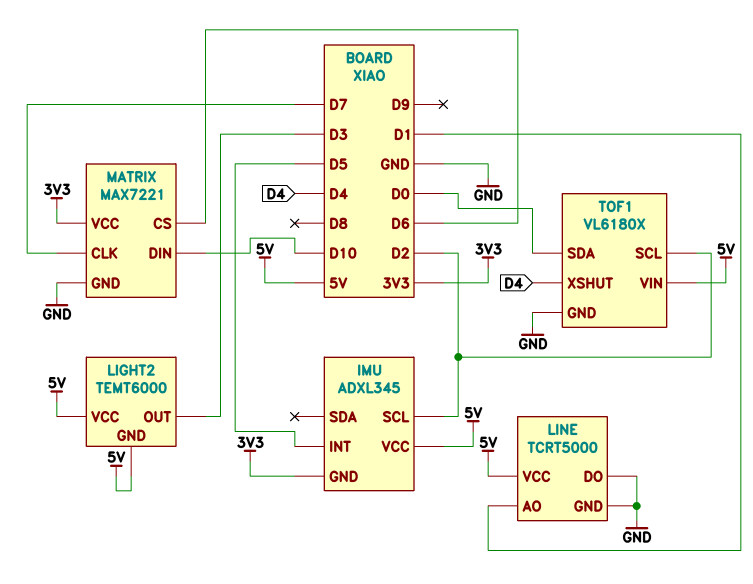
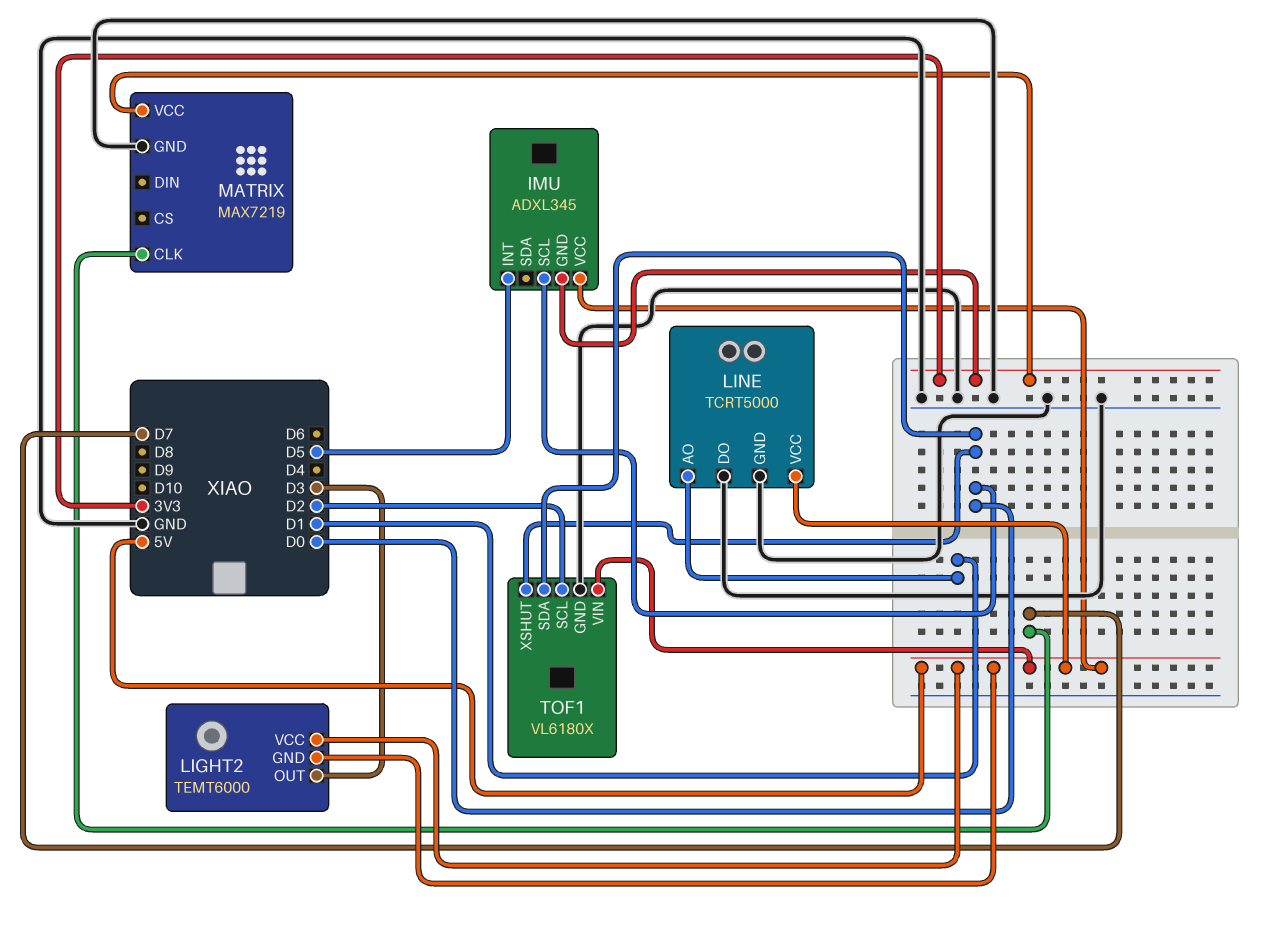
IMU pin SCL: D2 -> D0
MATRIX: MAX7221 -> MAX7219
MATRIX pin CS: D6 -> none
MATRIX pin DIN: D10 -> none
TOF1 pin XSHUT: D4 -> D0

